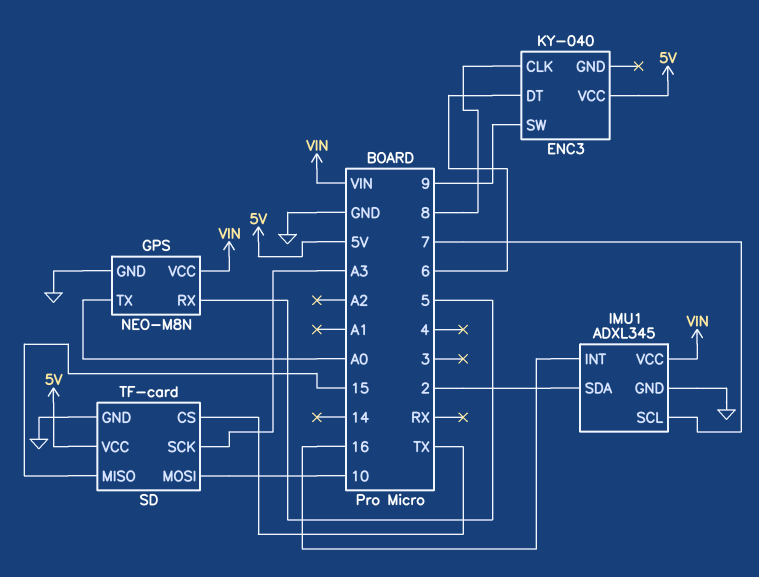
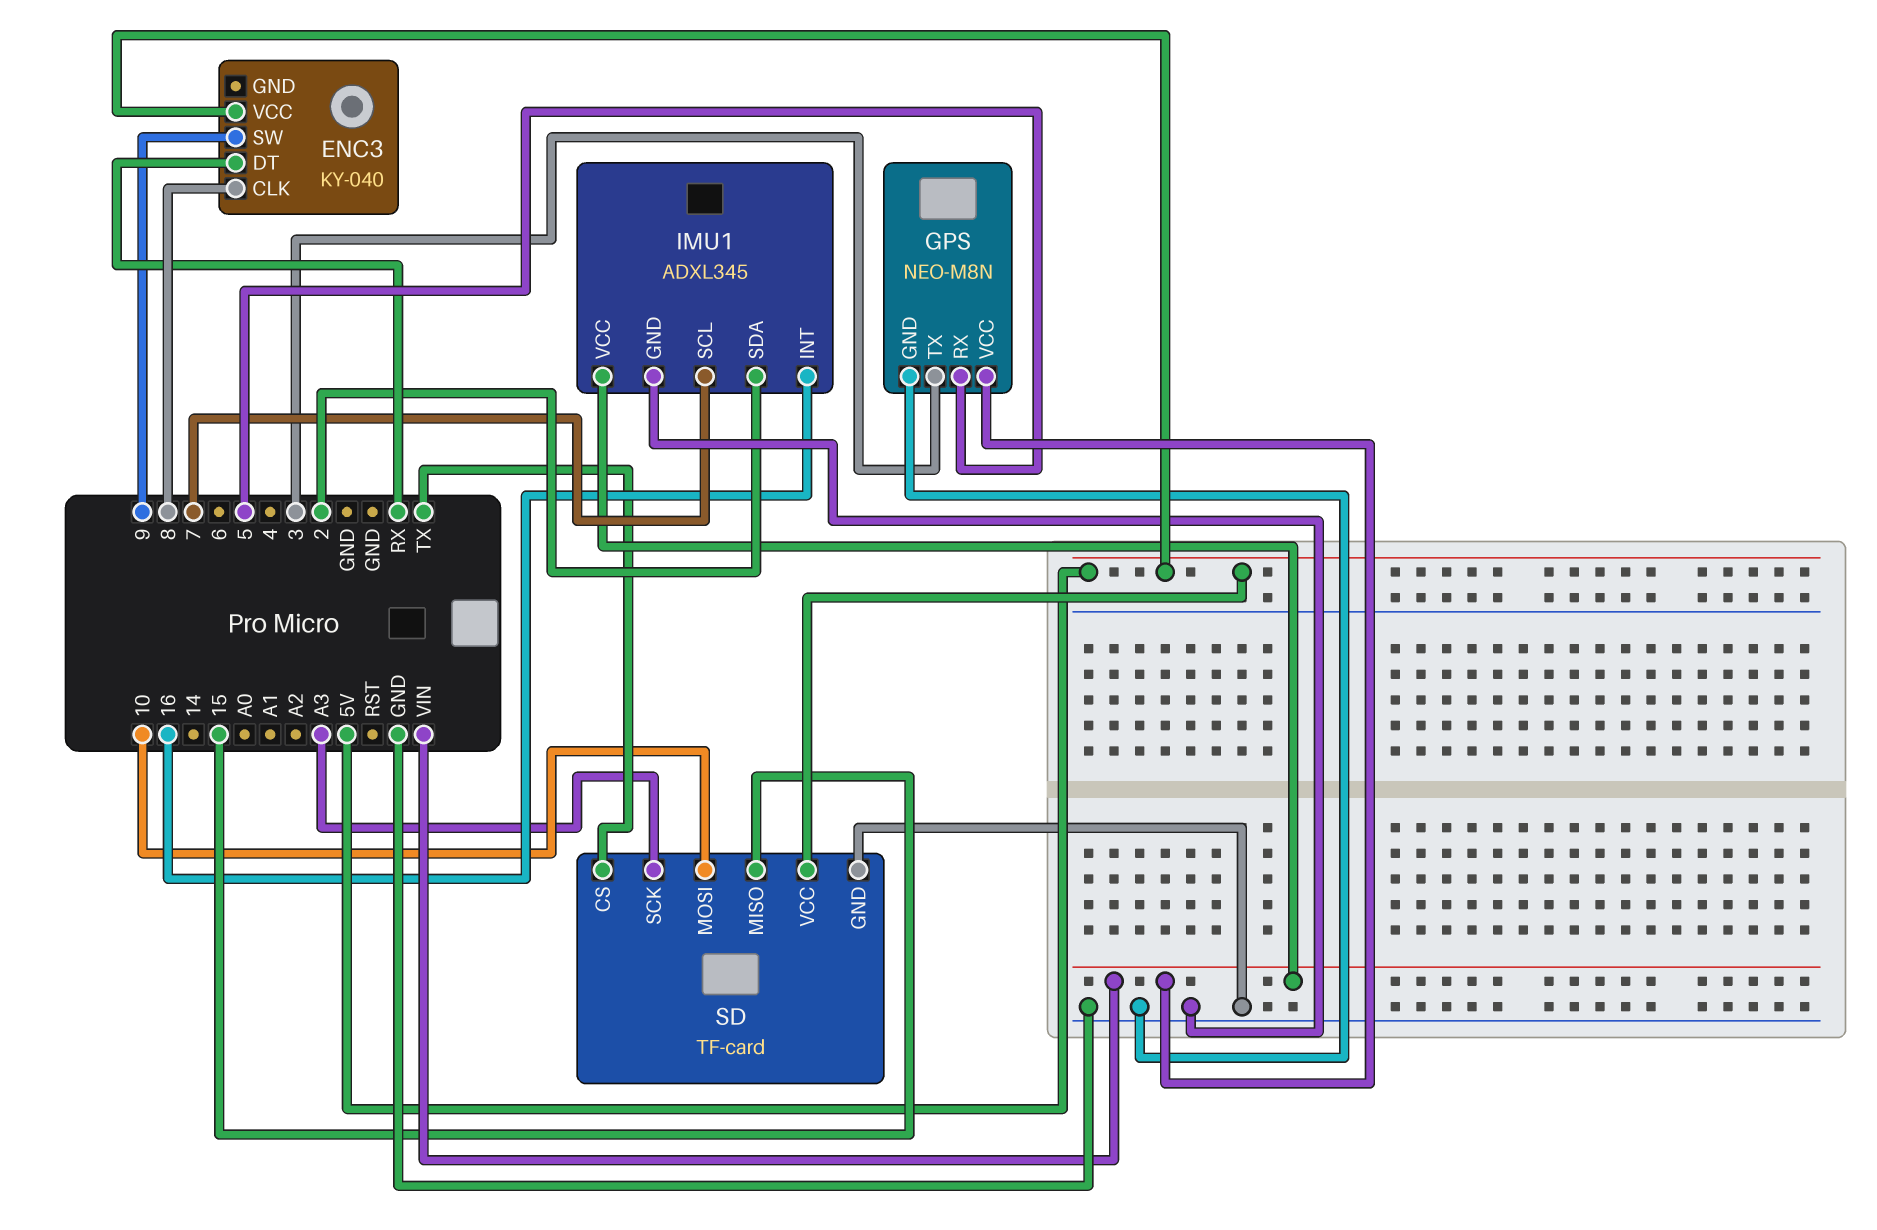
ENC3 pin DT: 6 -> RX
GPS pin TX: A0 -> 3

